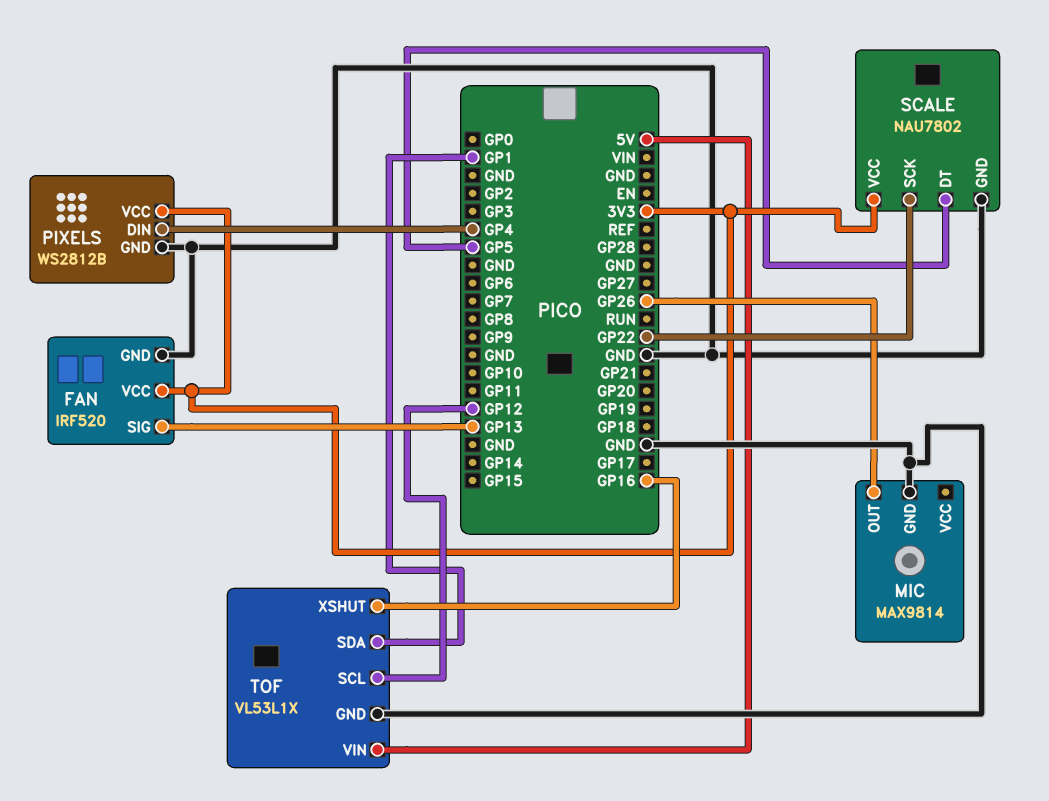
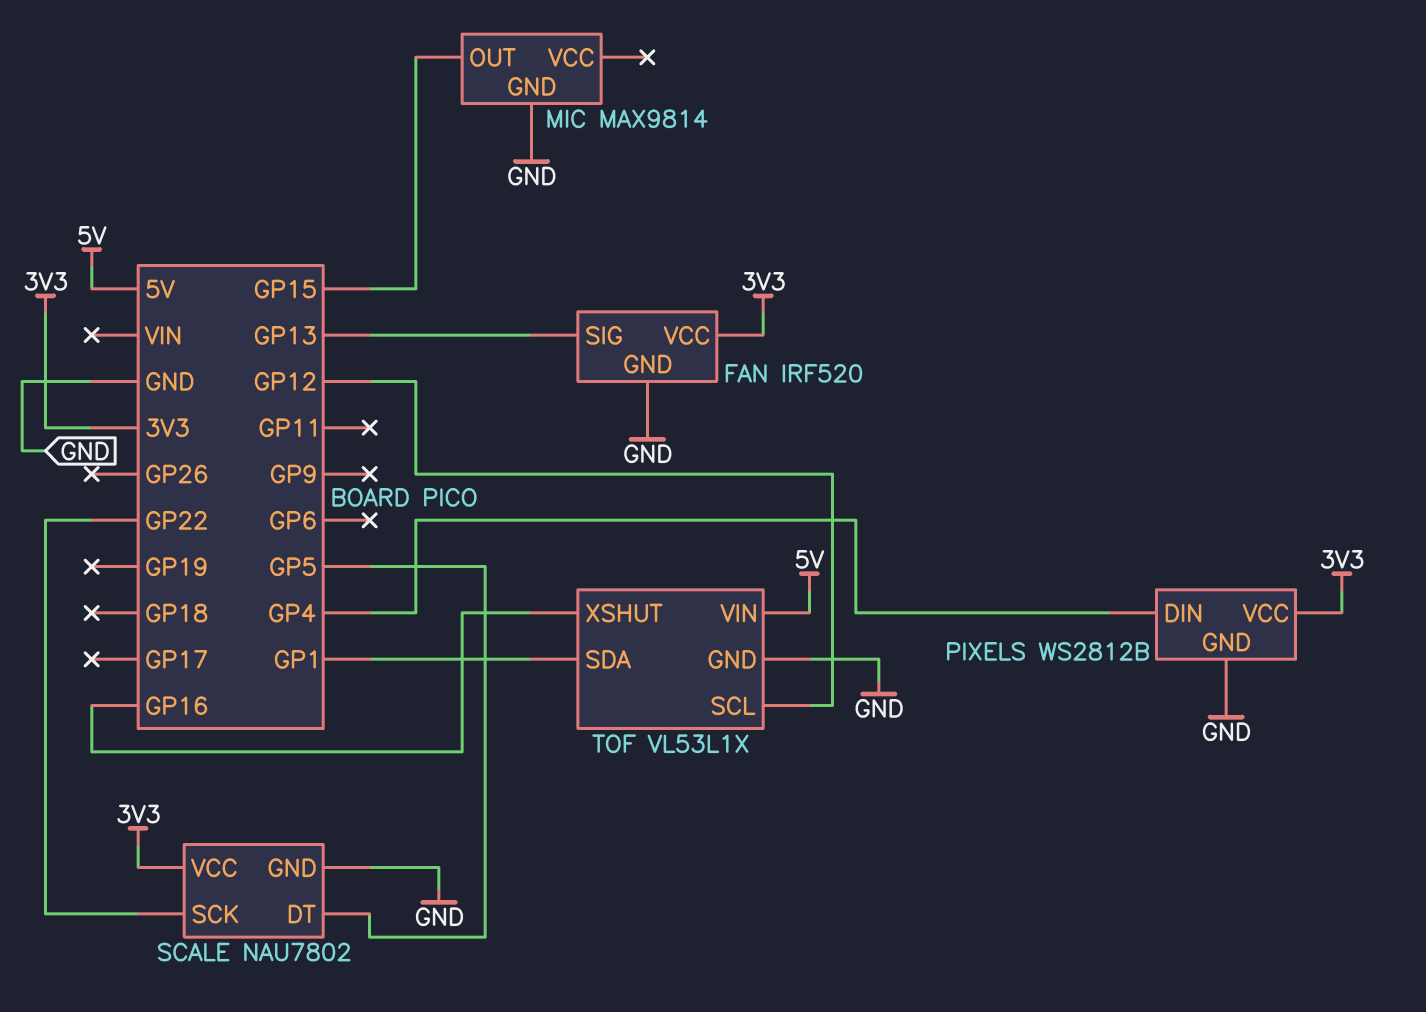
MIC pin OUT: GP26 -> GP15

